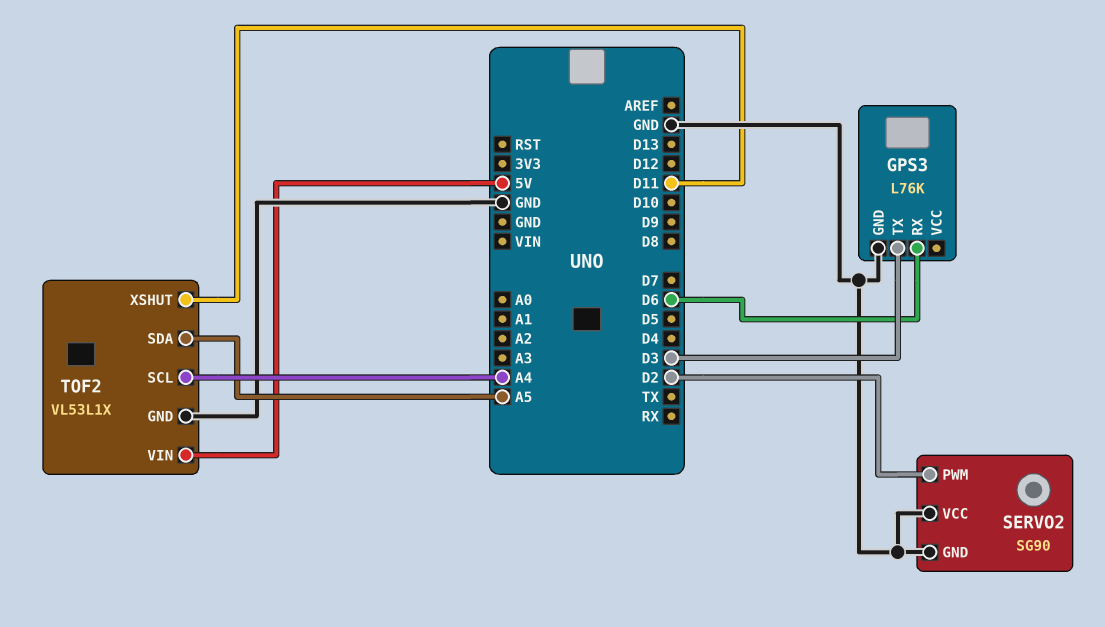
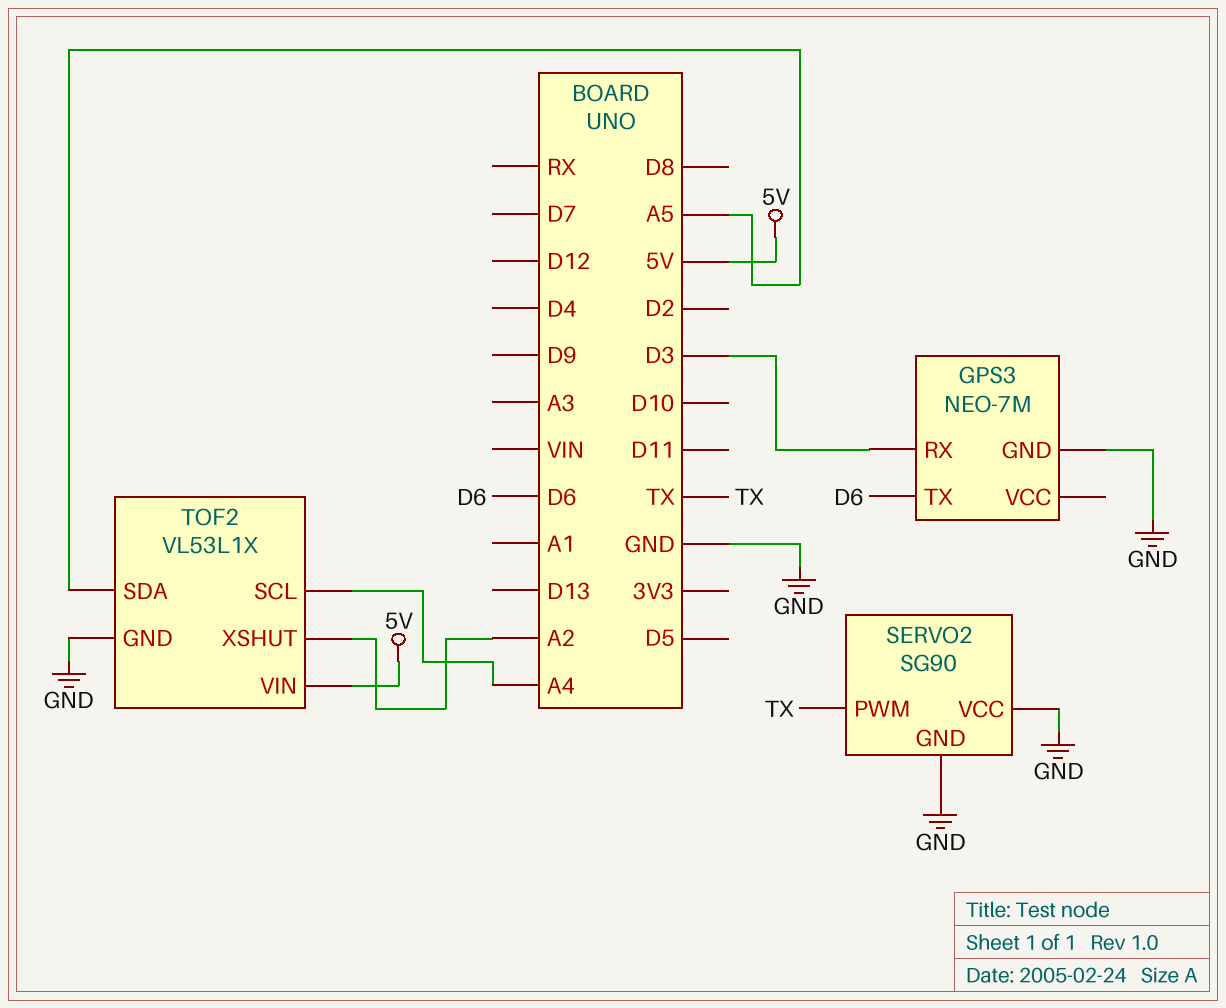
GPS3: L76K -> NEO-7M
GPS3 pin RX: D6 -> D3
GPS3 pin TX: D3 -> D6
SERVO2 pin PWM: D2 -> TX
TOF2 pin XSHUT: D11 -> A2

